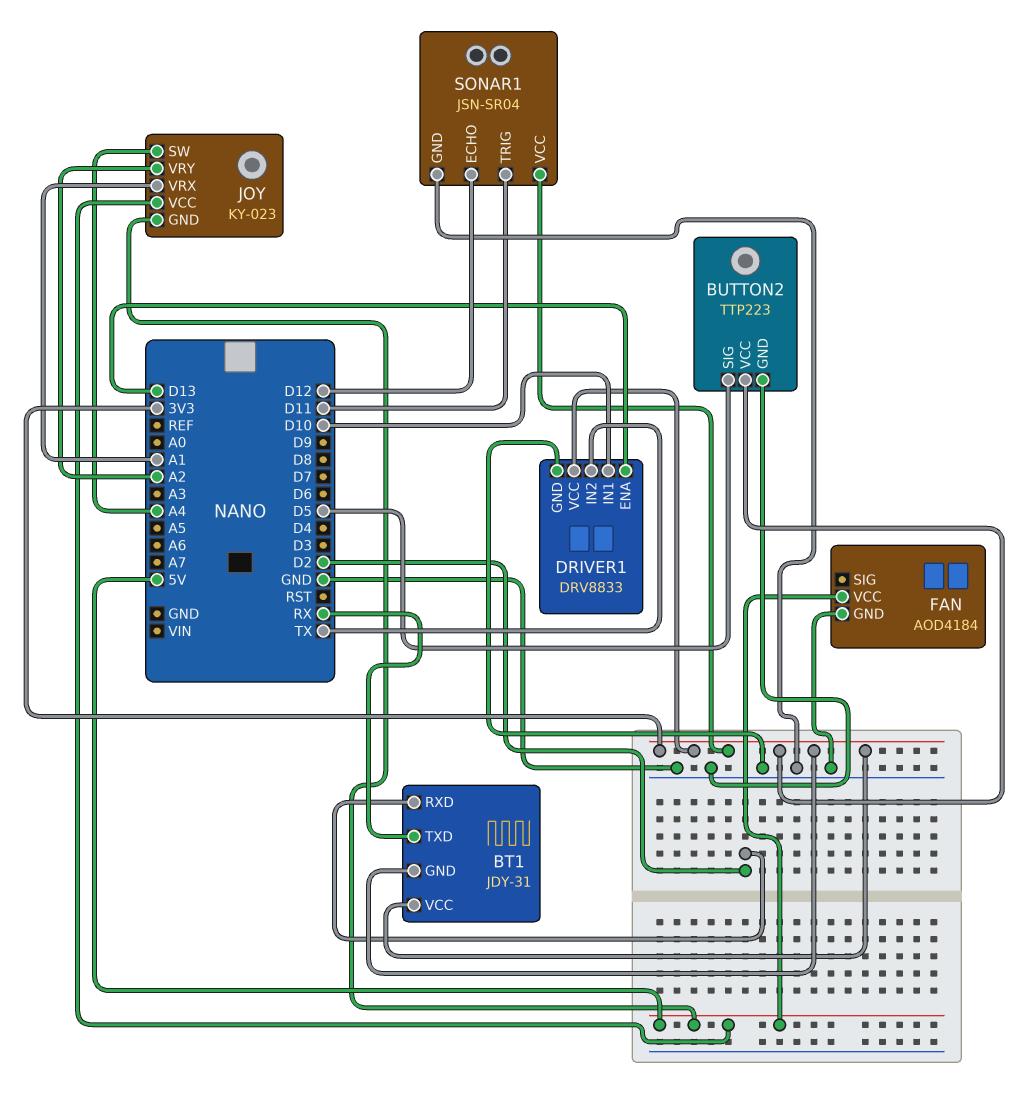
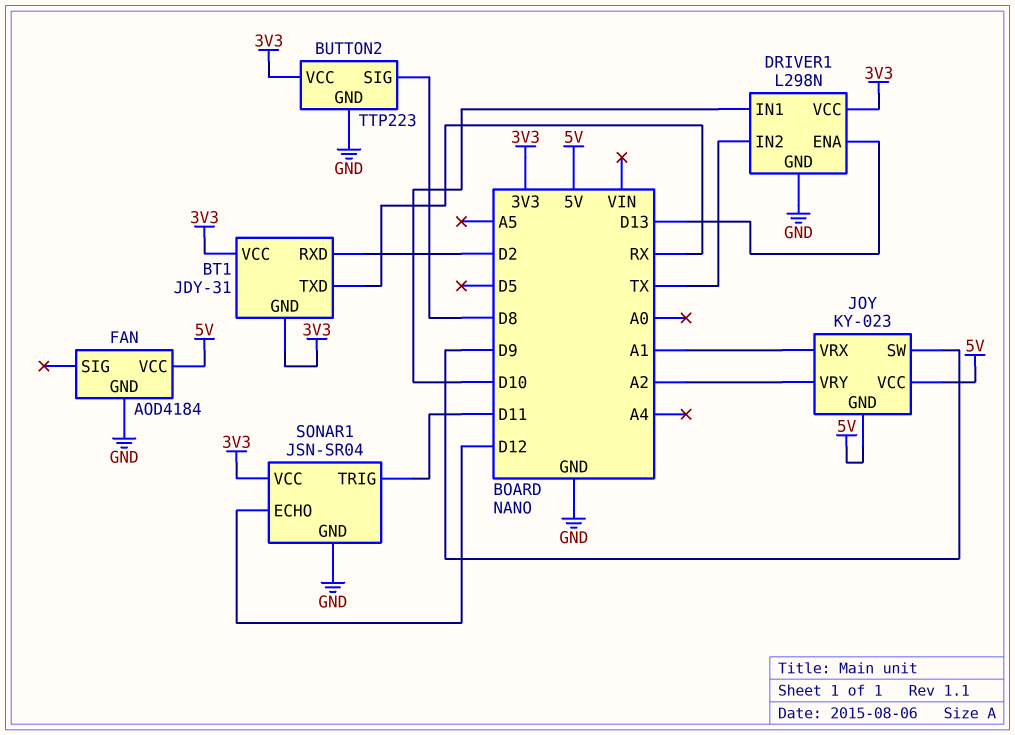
BUTTON2 pin SIG: D5 -> D8
DRIVER1: DRV8833 -> L298N
JOY pin SW: A4 -> D9

